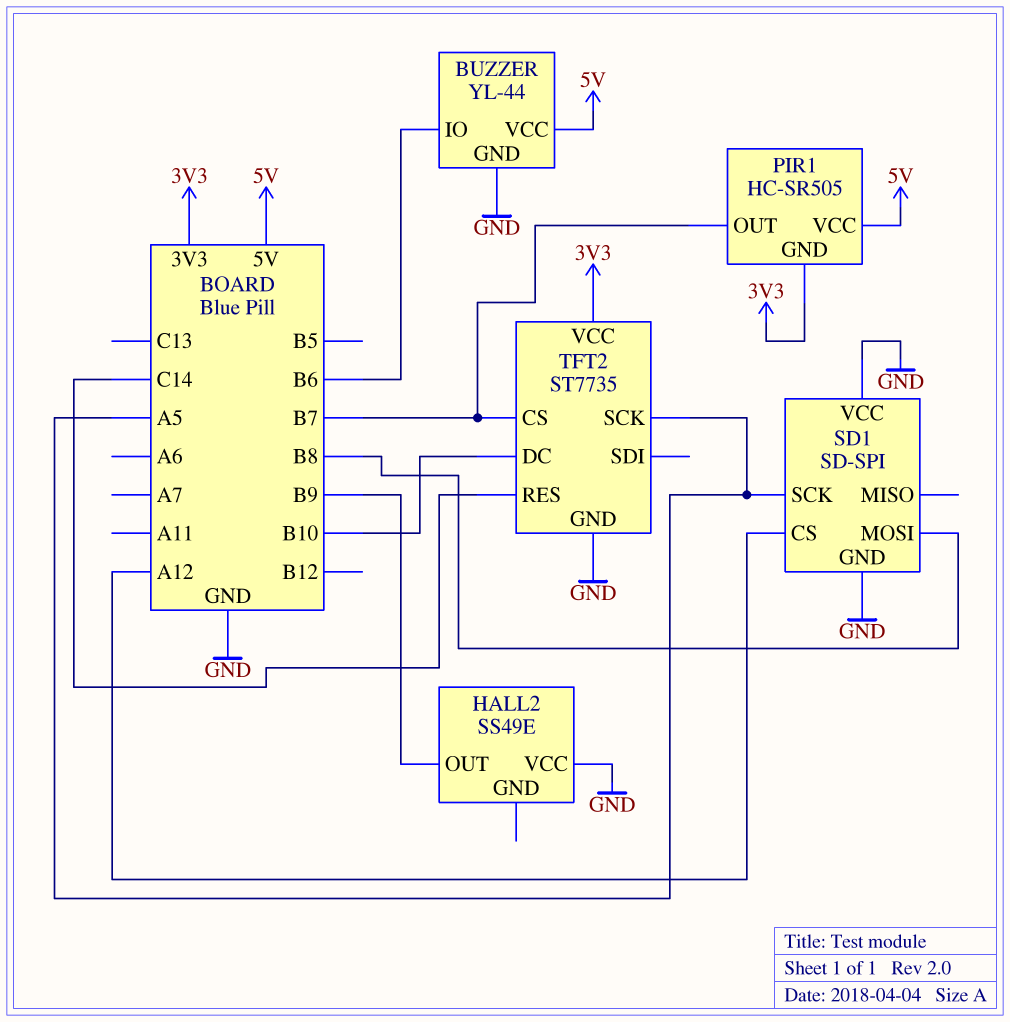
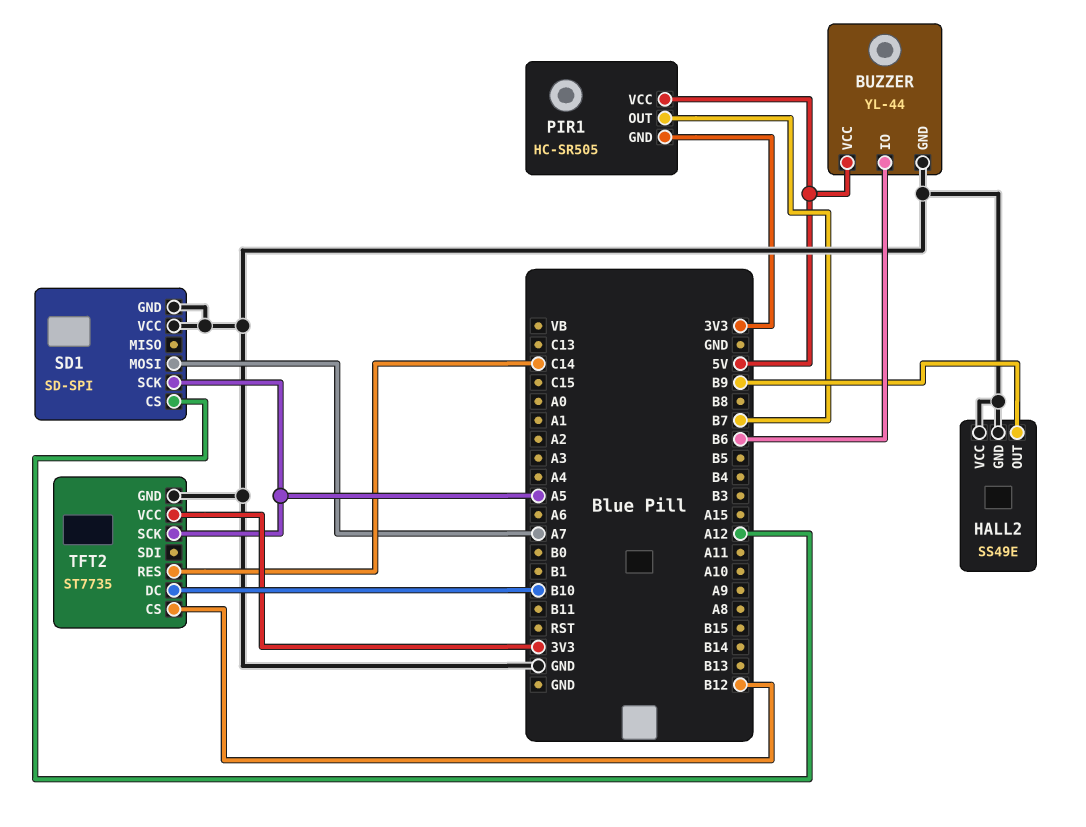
HALL2 pin GND: none -> GND
SD1 pin MOSI: B8 -> A7
TFT2 pin CS: B7 -> B12

